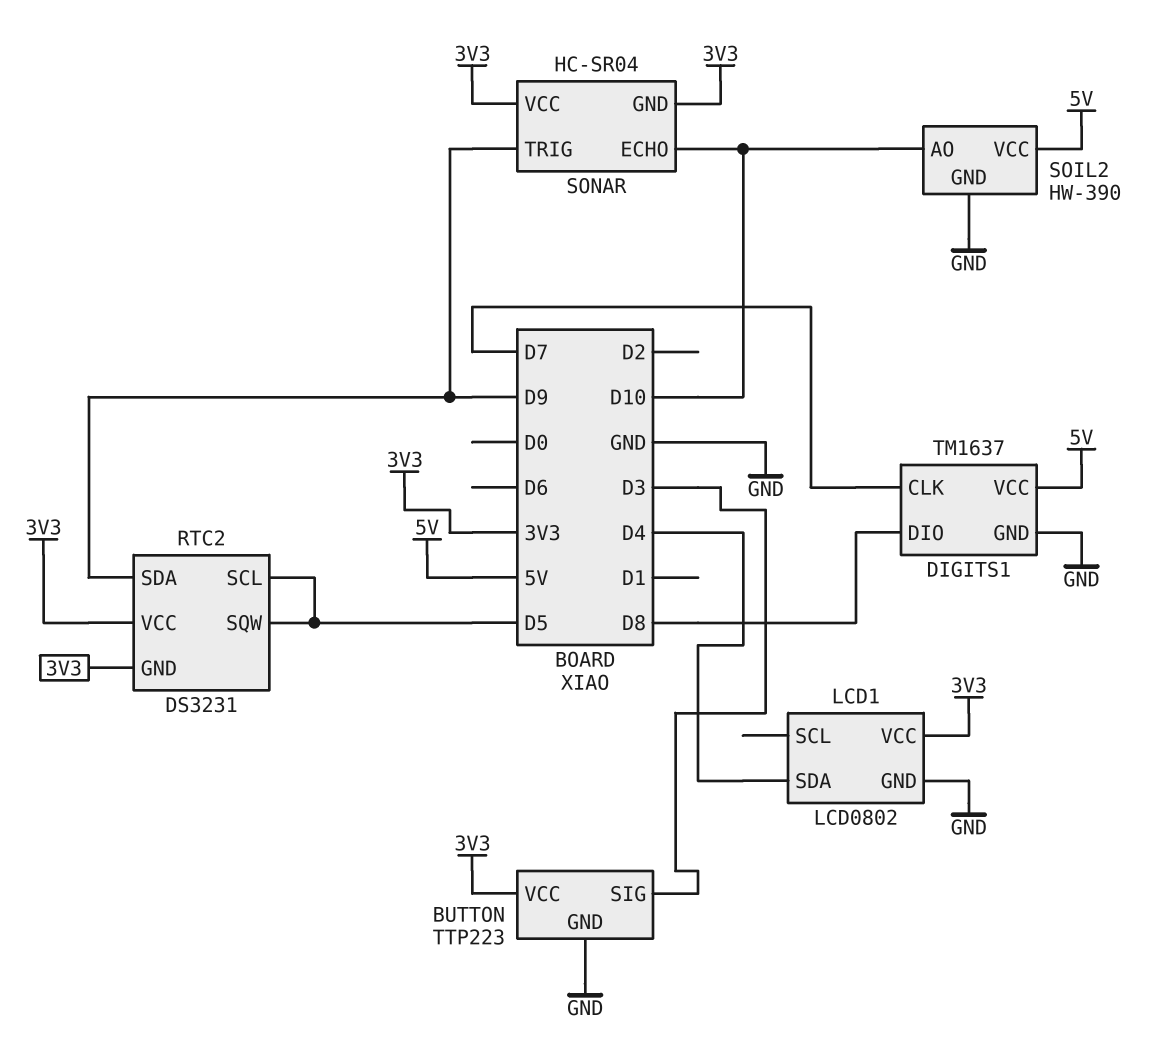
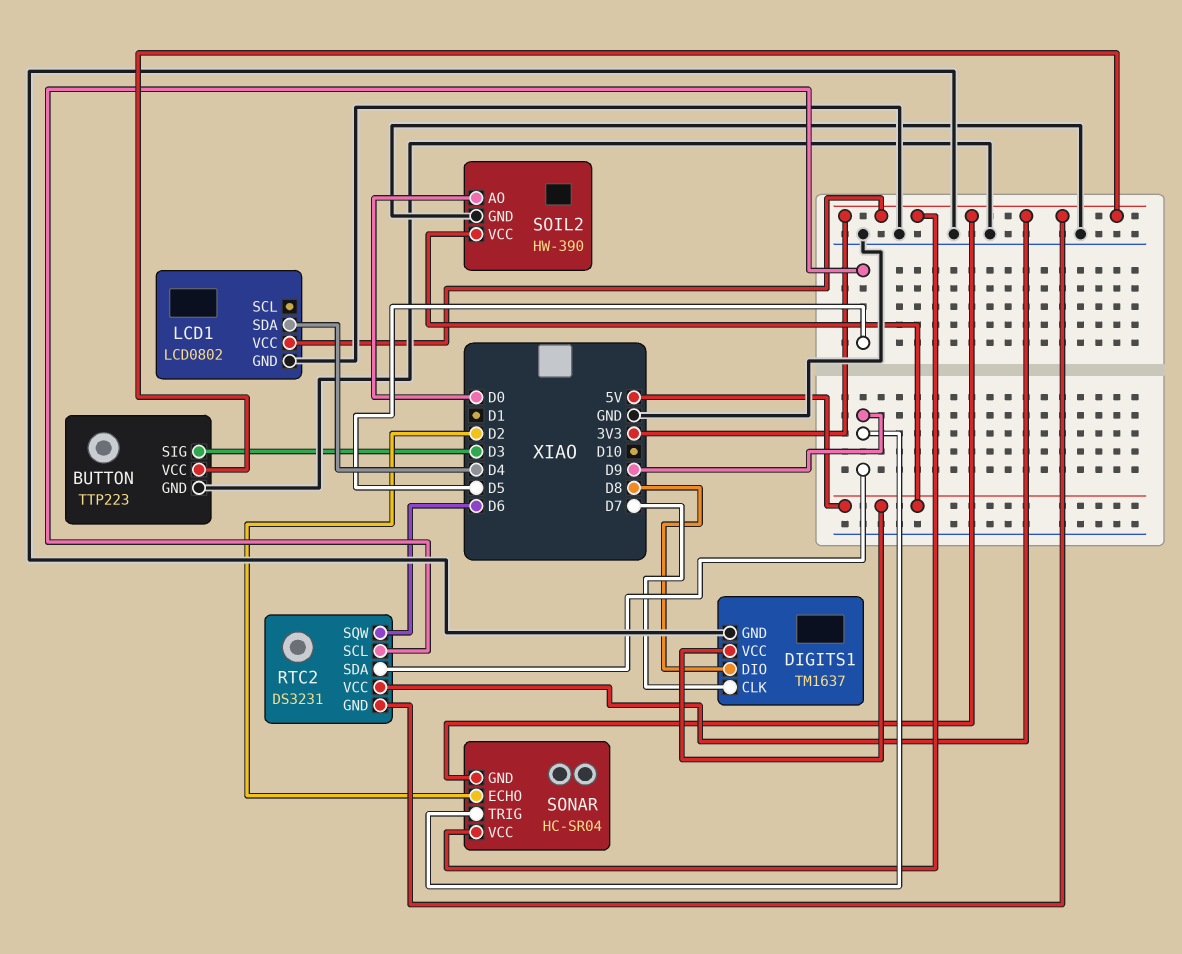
RTC2 pin SQW: D5 -> D6
SOIL2 pin AO: D10 -> D0
SONAR pin ECHO: D10 -> D2

